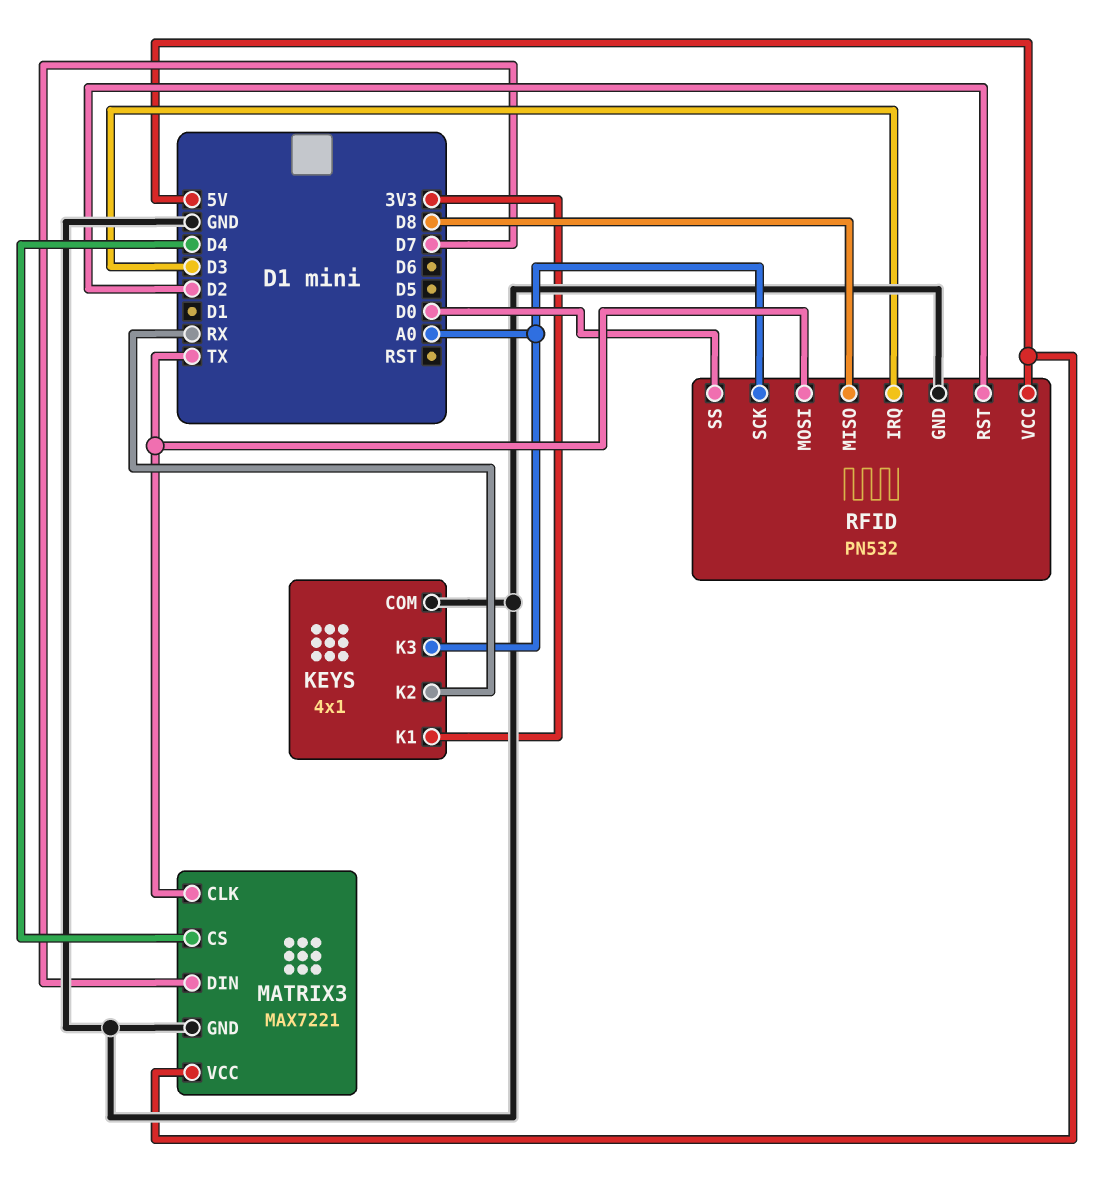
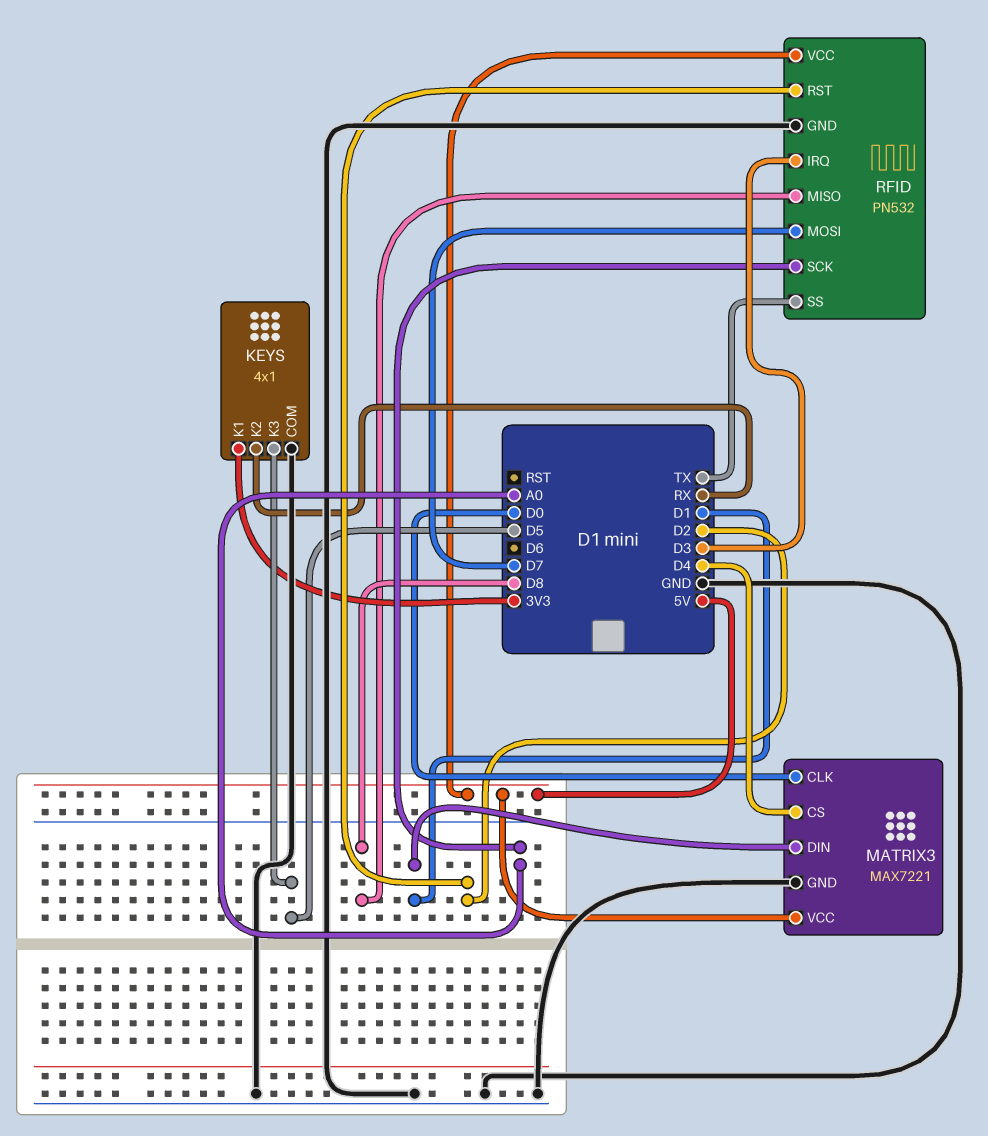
KEYS pin K3: A0 -> D5
MATRIX3 pin CLK: TX -> D0
MATRIX3 pin DIN: D7 -> D1
RFID pin MOSI: TX -> D7
RFID pin SS: D0 -> TX

